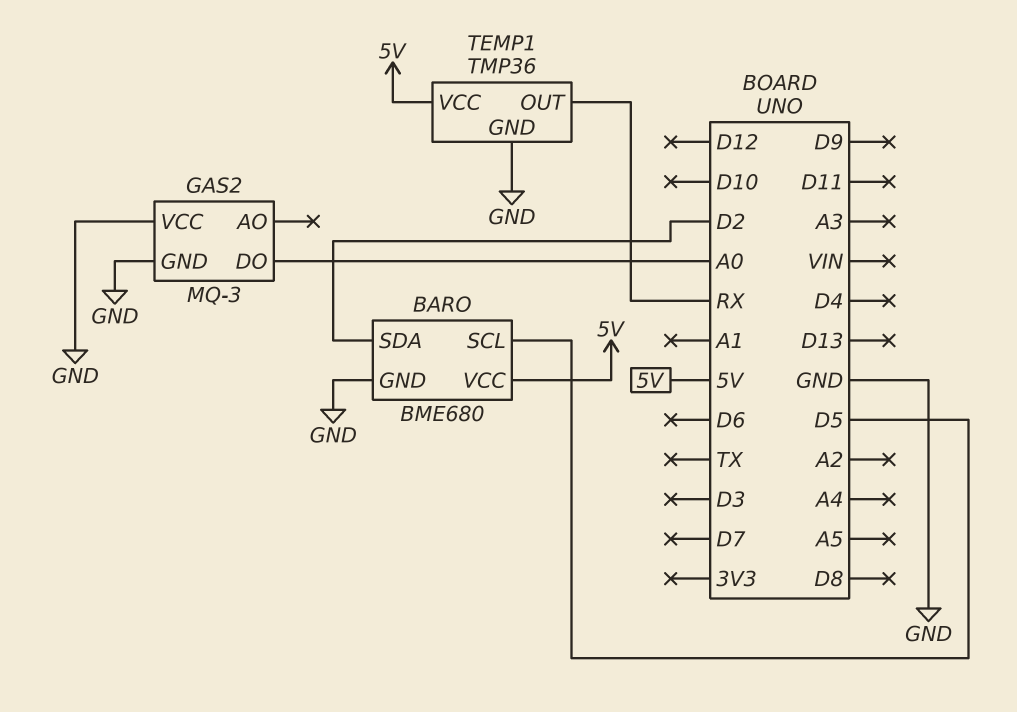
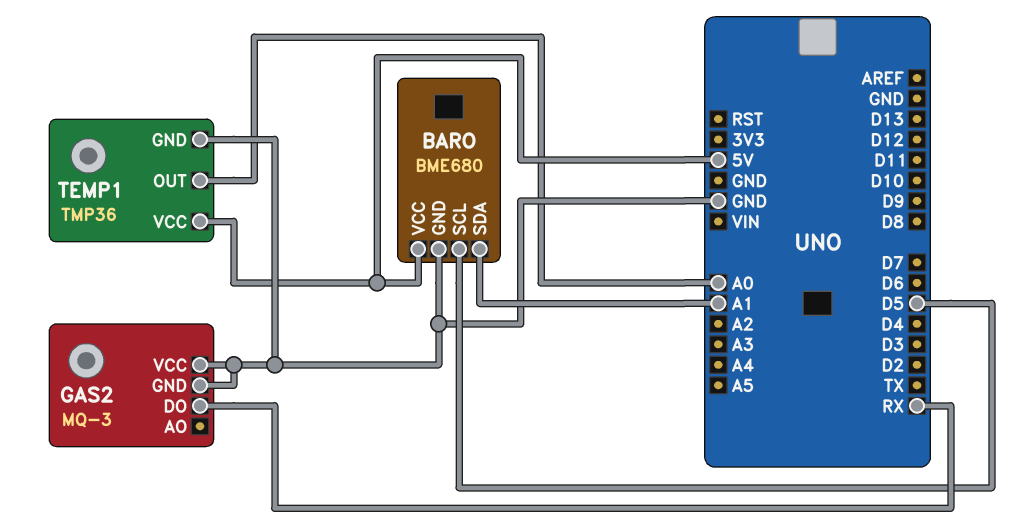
BARO pin SDA: D2 -> A1
GAS2 pin DO: A0 -> RX
TEMP1 pin OUT: RX -> A0

